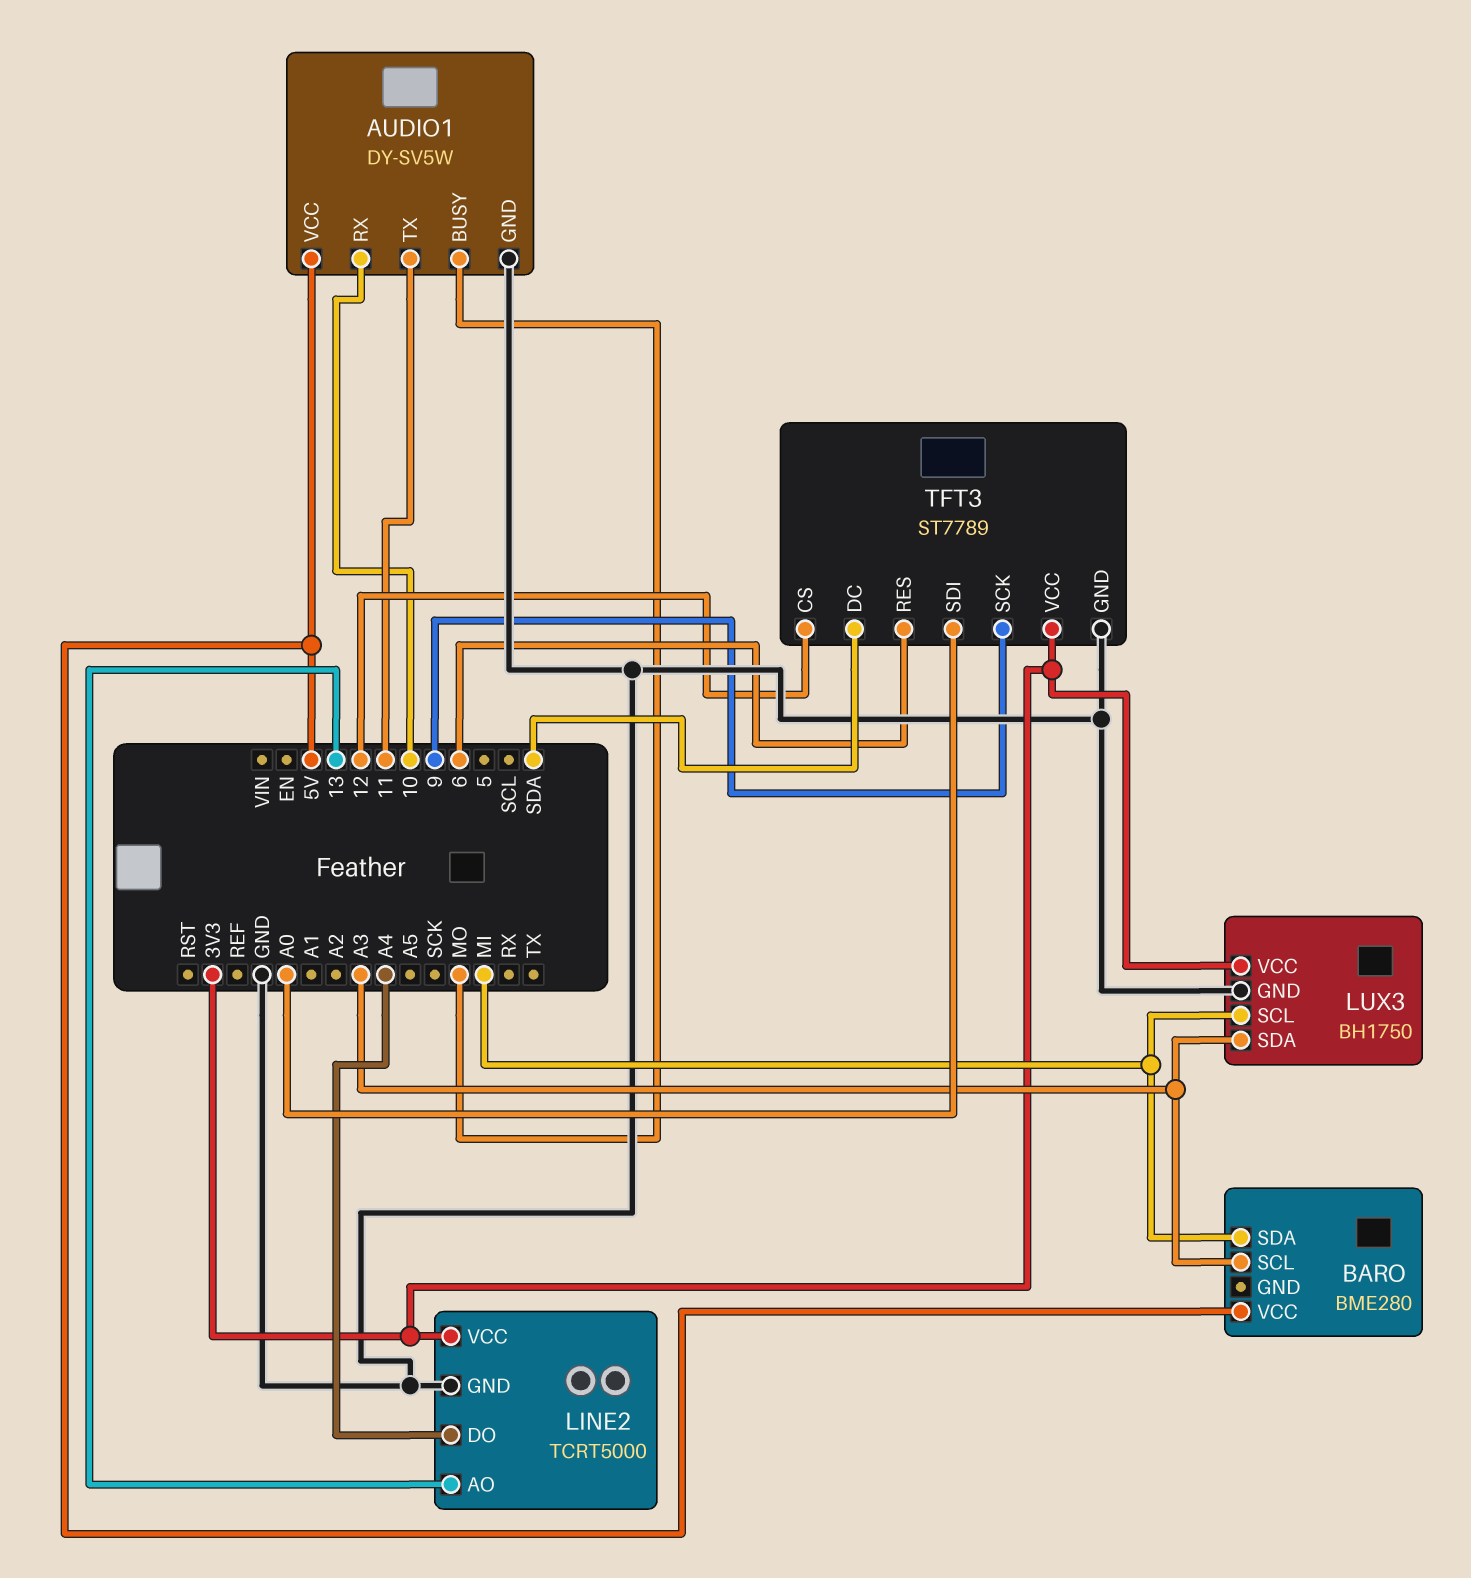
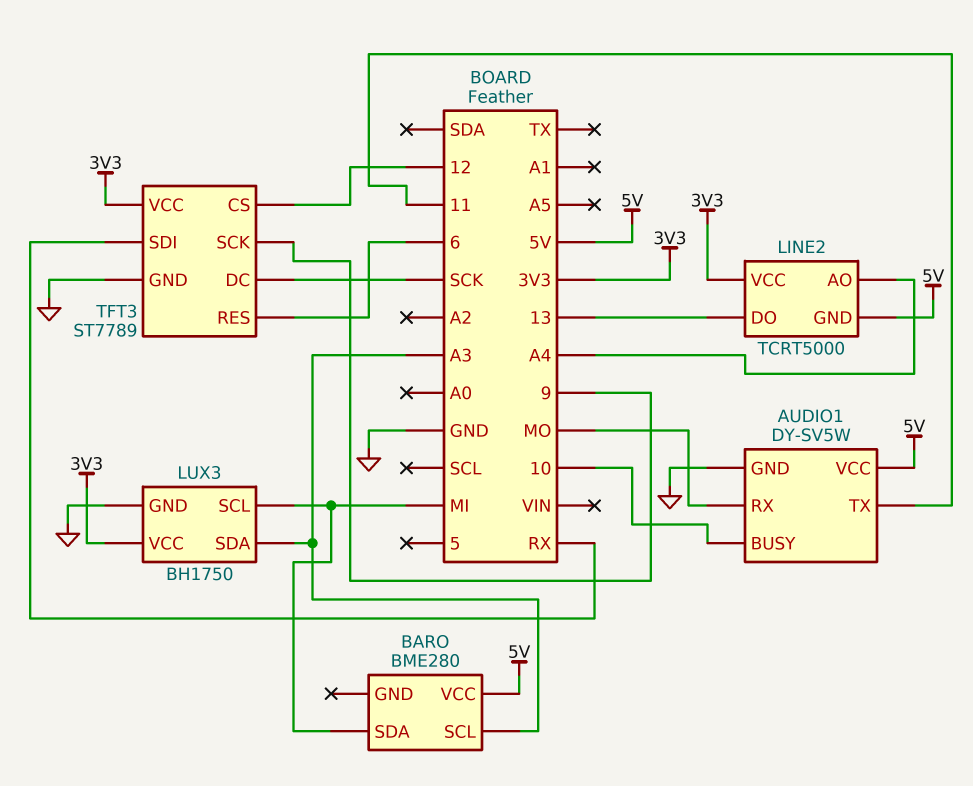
AUDIO1 pin BUSY: MO -> 10
AUDIO1 pin RX: 10 -> MO
LINE2 pin AO: 13 -> A4
LINE2 pin DO: A4 -> 13
LINE2 pin GND: GND -> 5V
TFT3 pin DC: SDA -> SCK
TFT3 pin SDI: A0 -> RX

